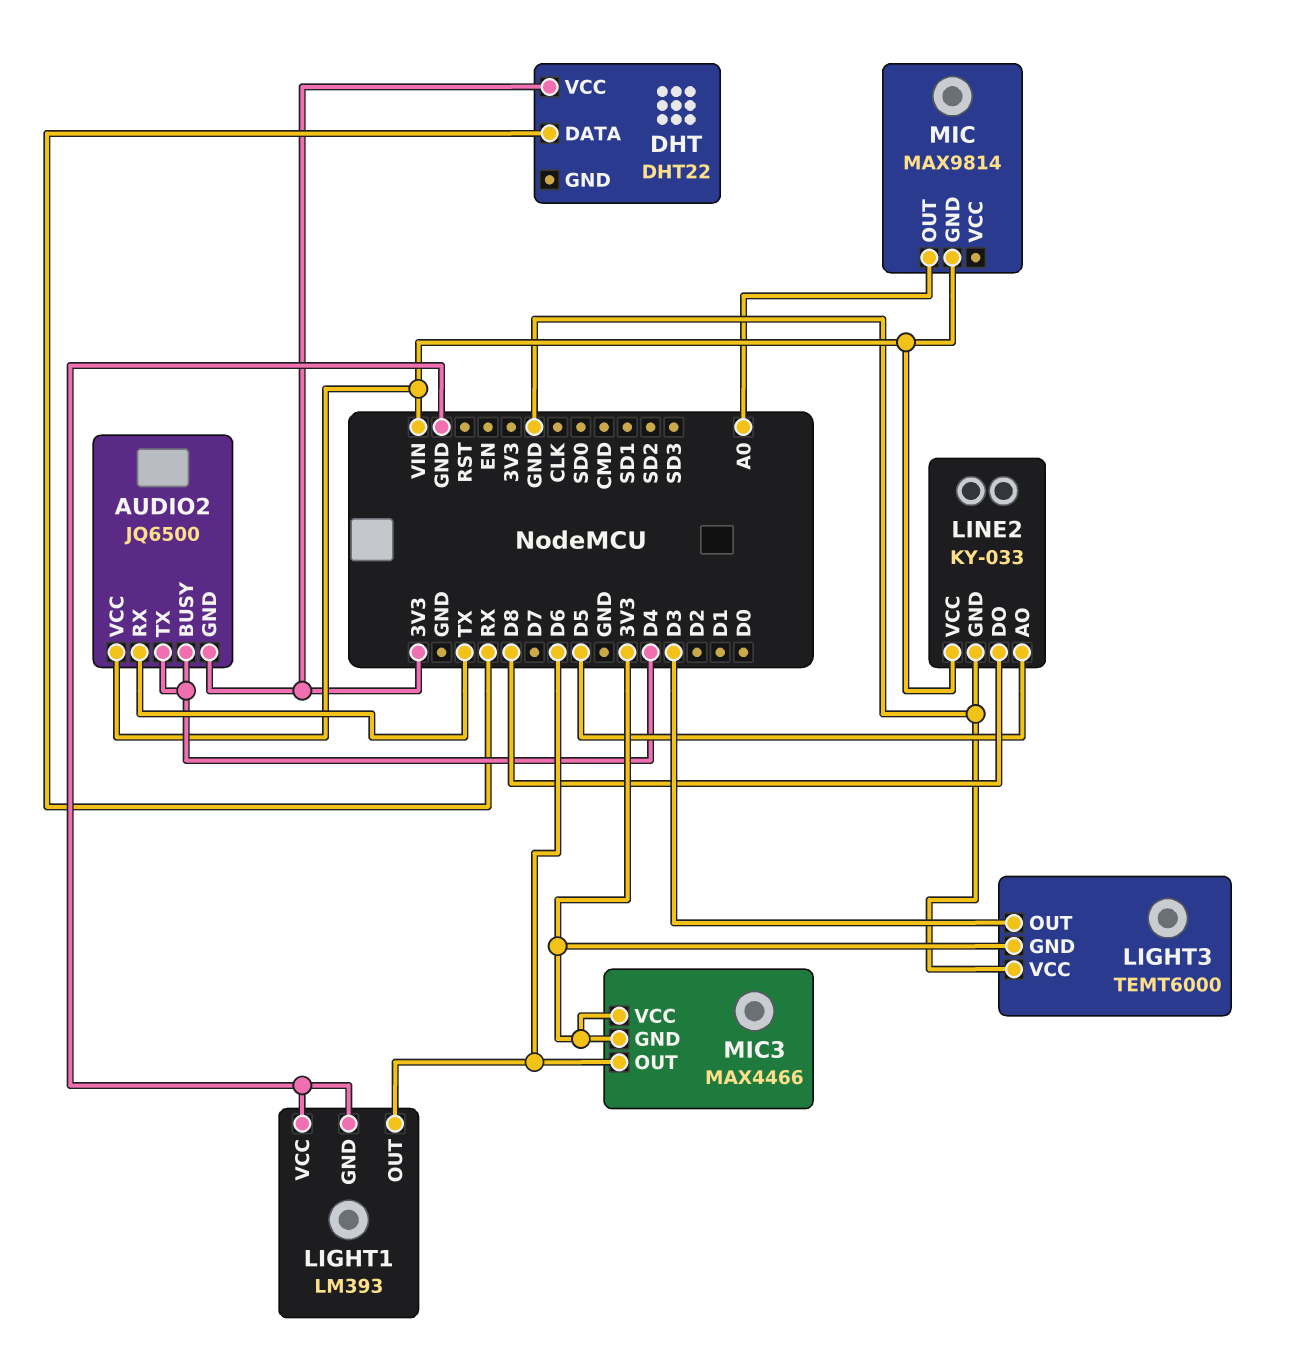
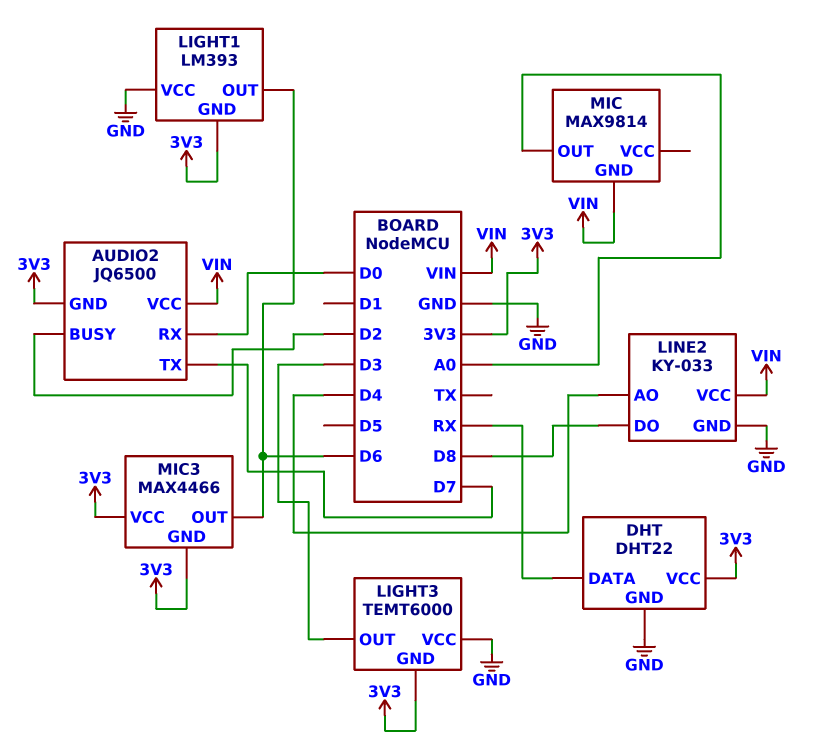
AUDIO2 pin BUSY: D4 -> D2
AUDIO2 pin RX: TX -> D0
AUDIO2 pin TX: D4 -> D7
DHT pin GND: none -> GND
LIGHT1 pin GND: GND -> 3V3
LINE2 pin AO: D5 -> D4

